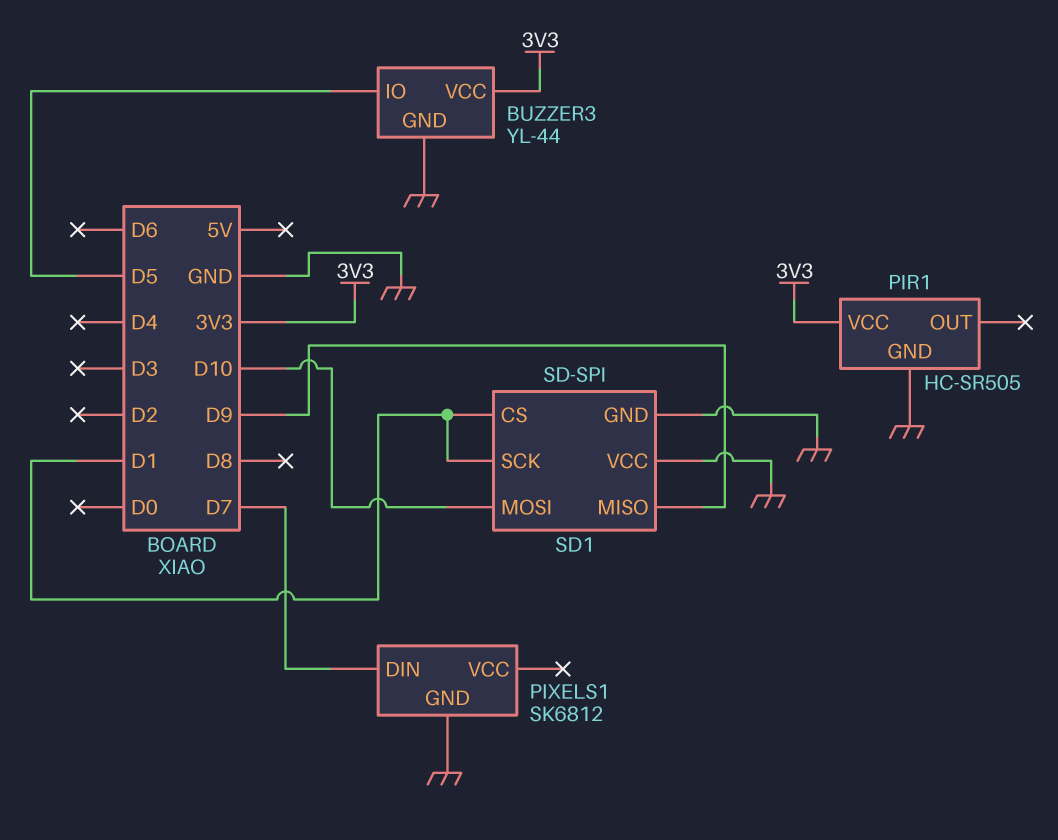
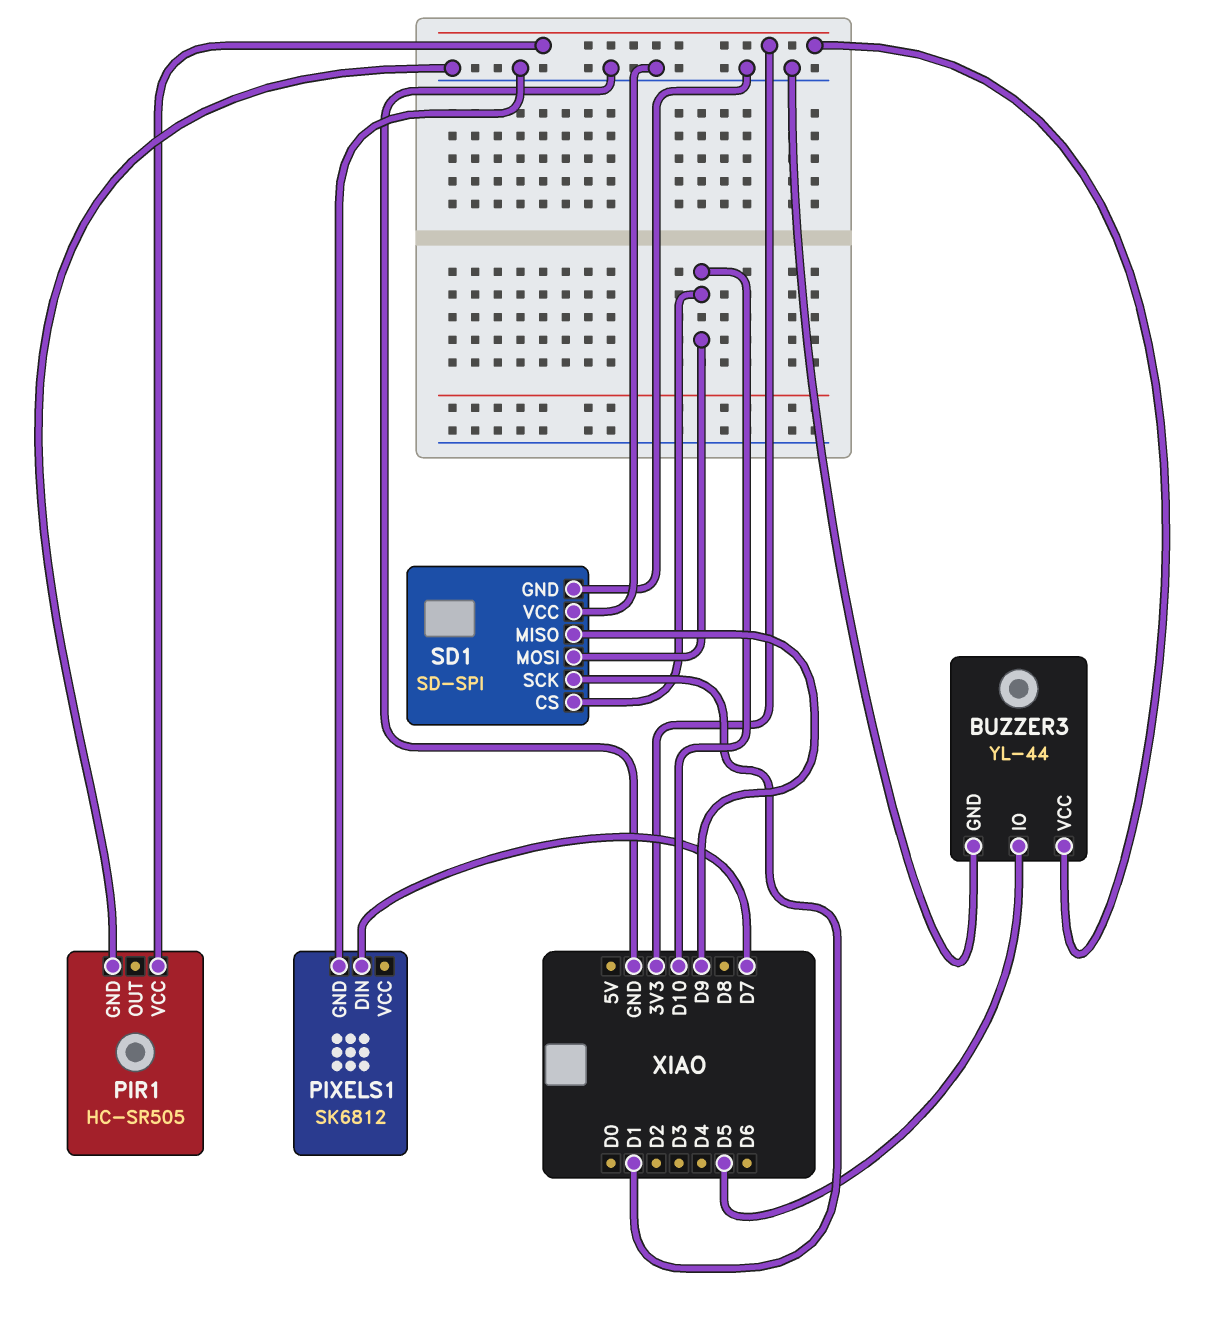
SD1 pin CS: D1 -> D10

